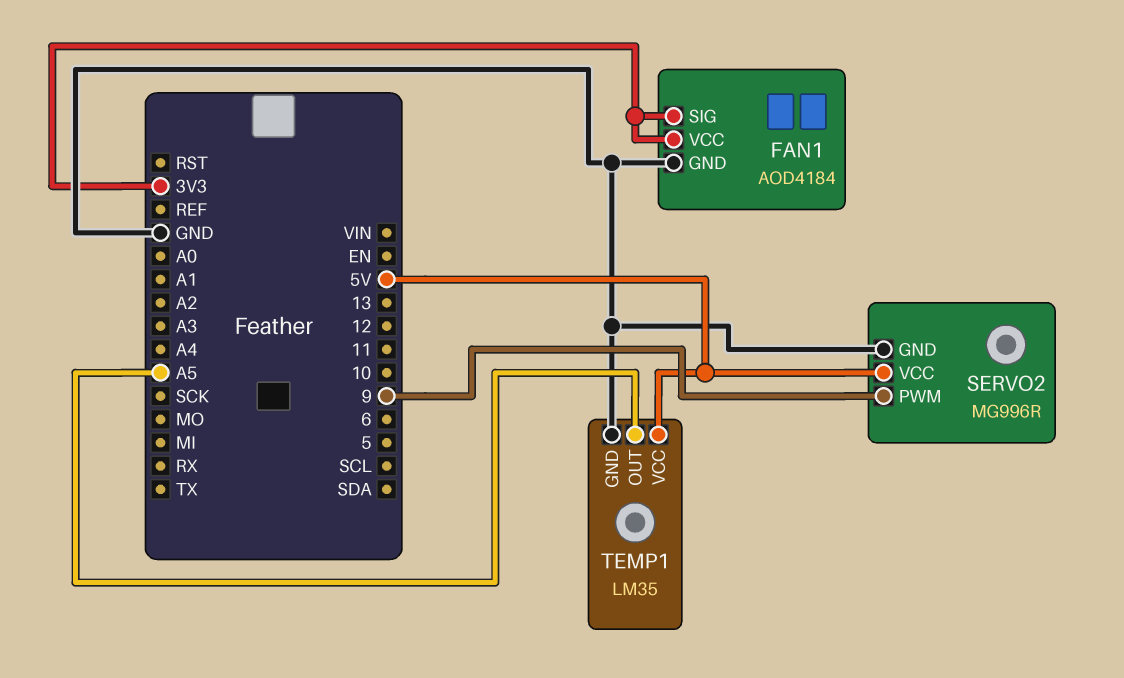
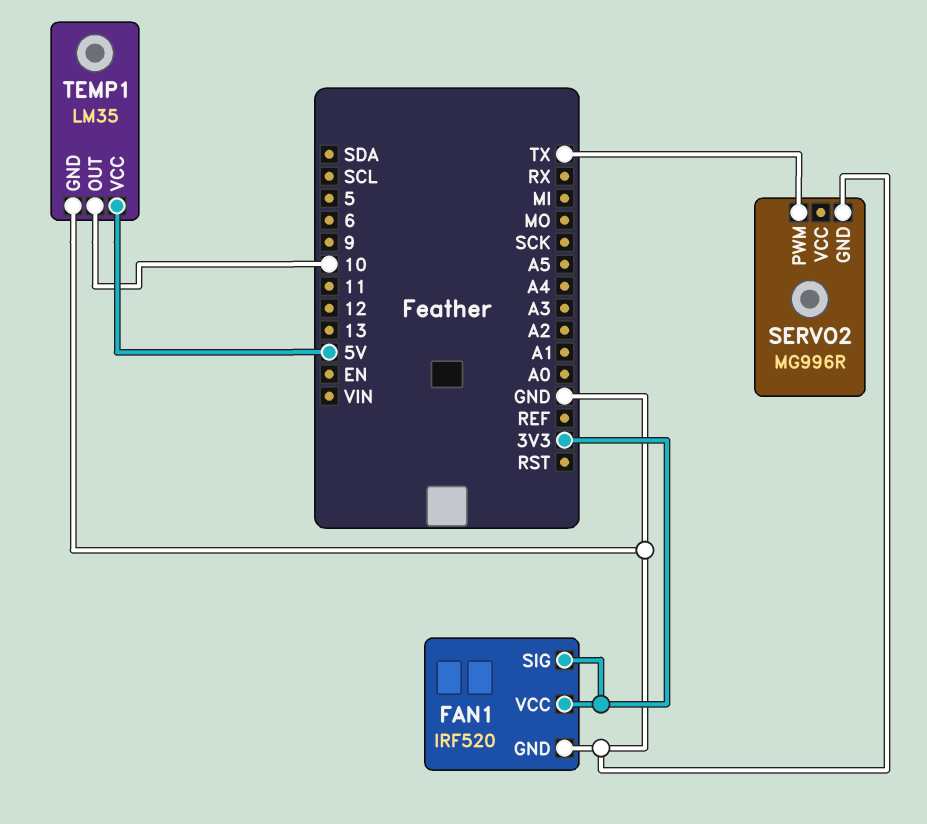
FAN1: AOD4184 -> IRF520
SERVO2 pin PWM: 9 -> TX
SERVO2 pin VCC: 5V -> none
TEMP1 pin OUT: A5 -> 10

